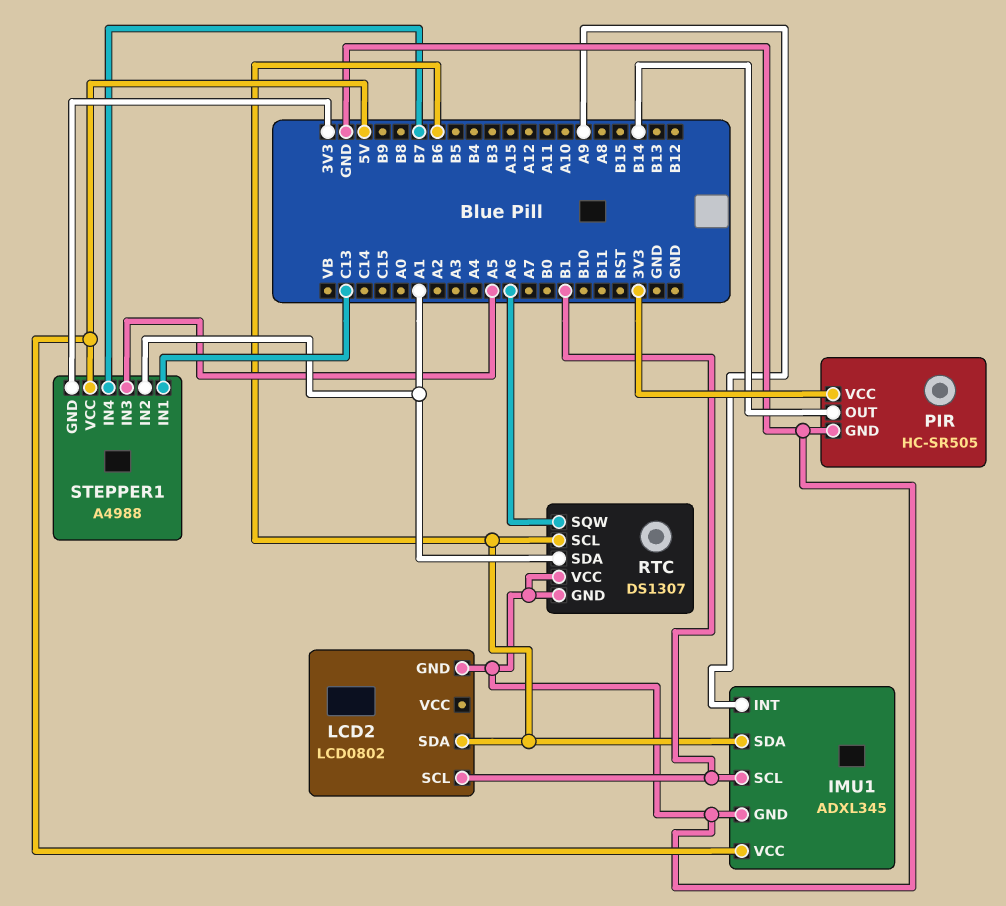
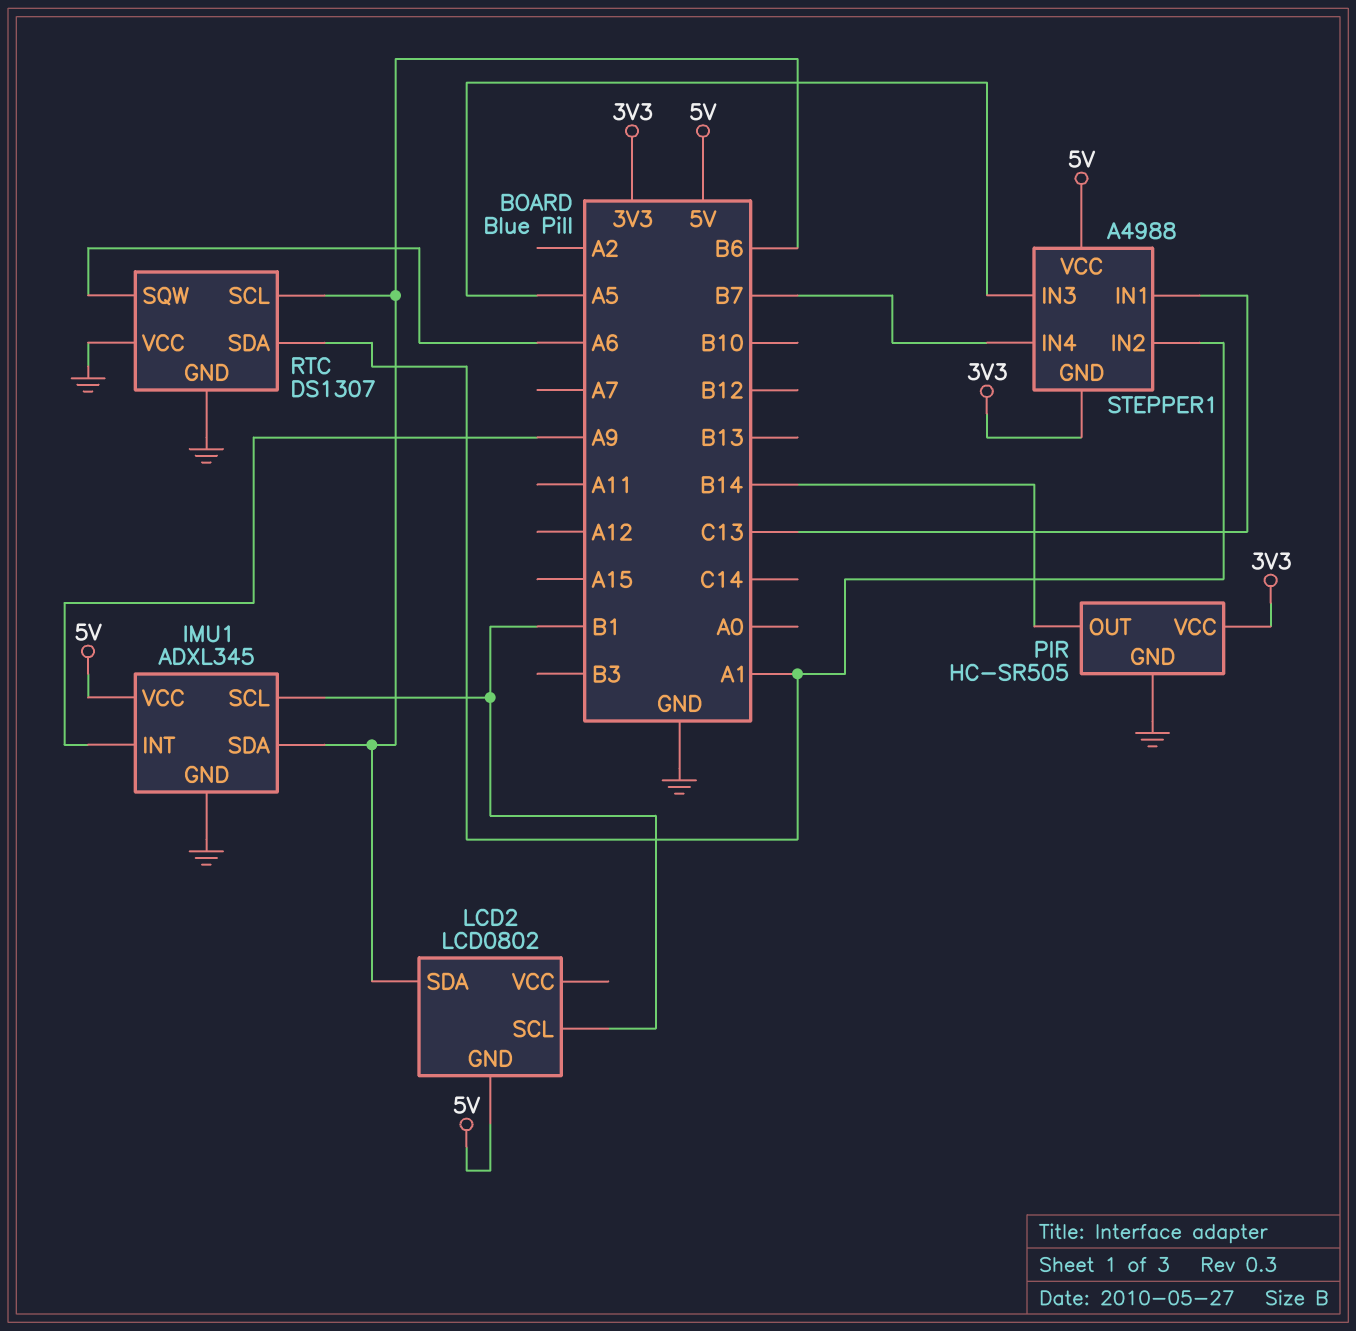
LCD2 pin GND: GND -> 5V

